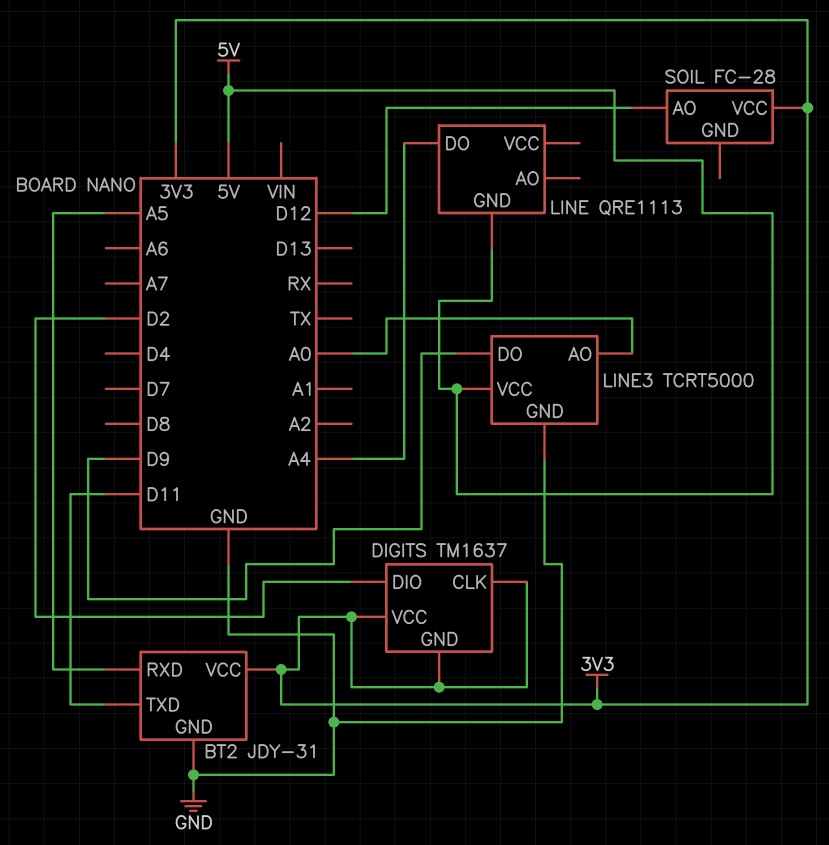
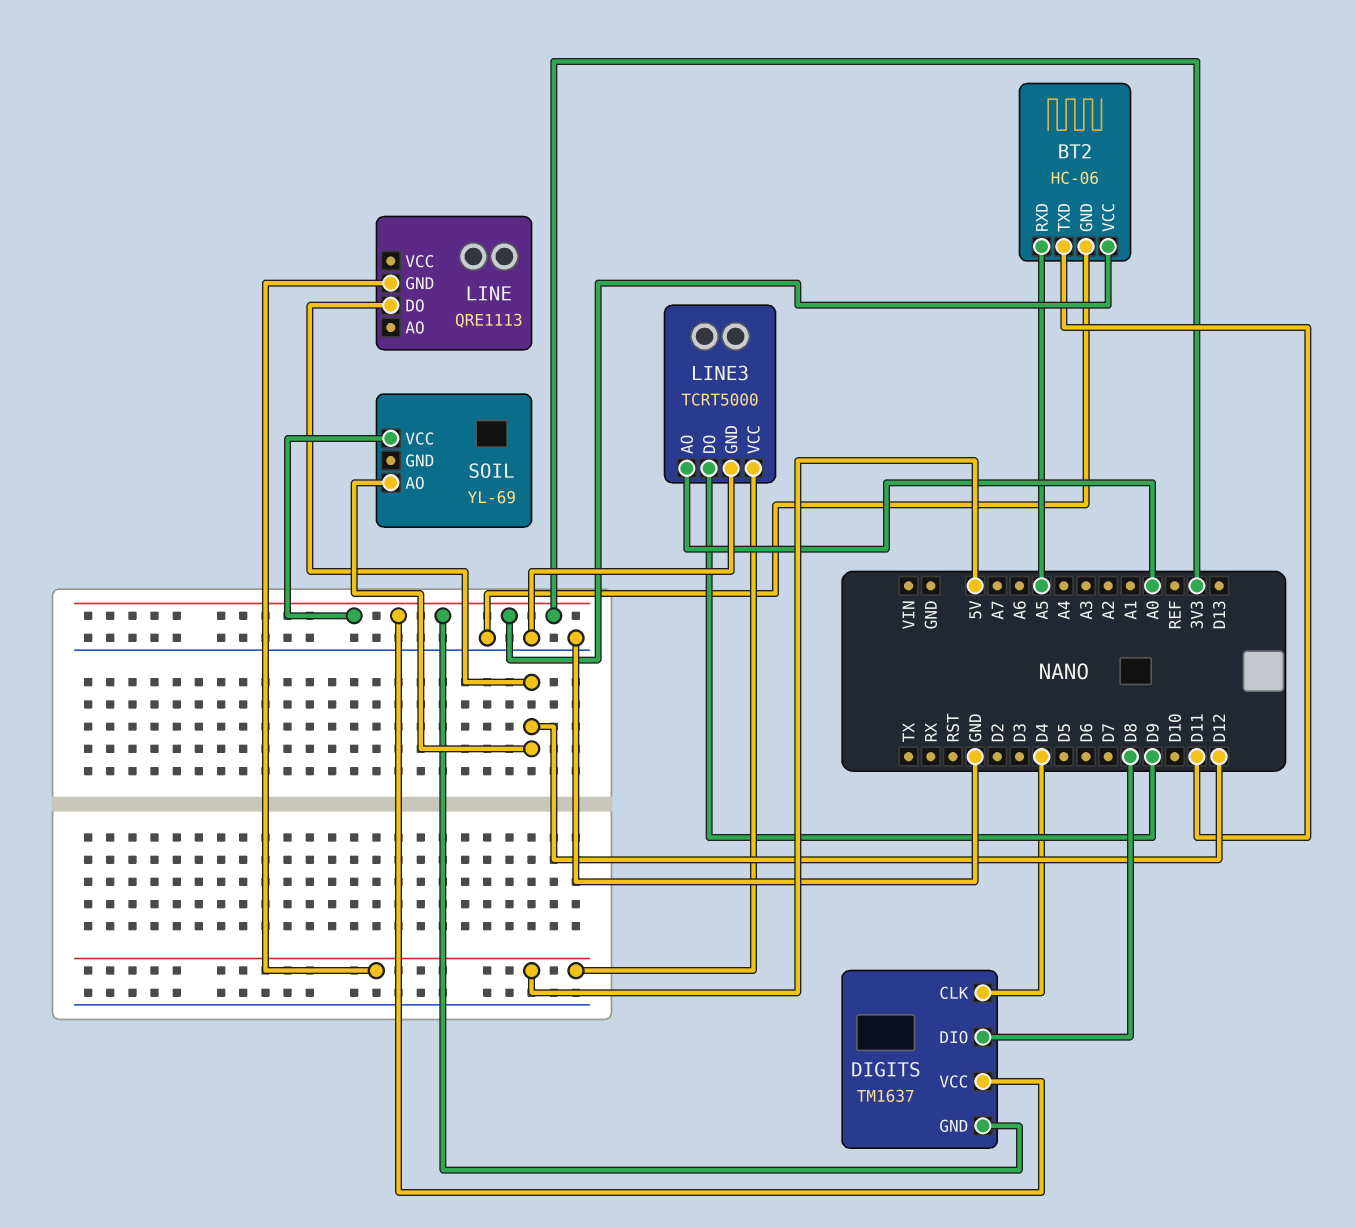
BT2: JDY-31 -> HC-06
DIGITS pin CLK: 3V3 -> D4
DIGITS pin DIO: D2 -> D8
LINE pin DO: A4 -> D12
SOIL: FC-28 -> YL-69

